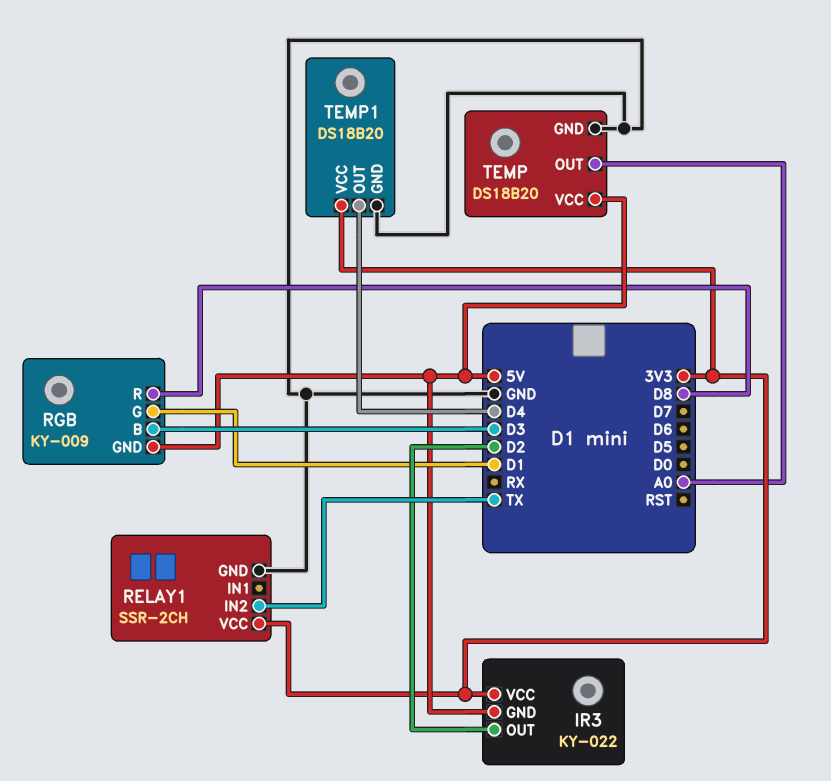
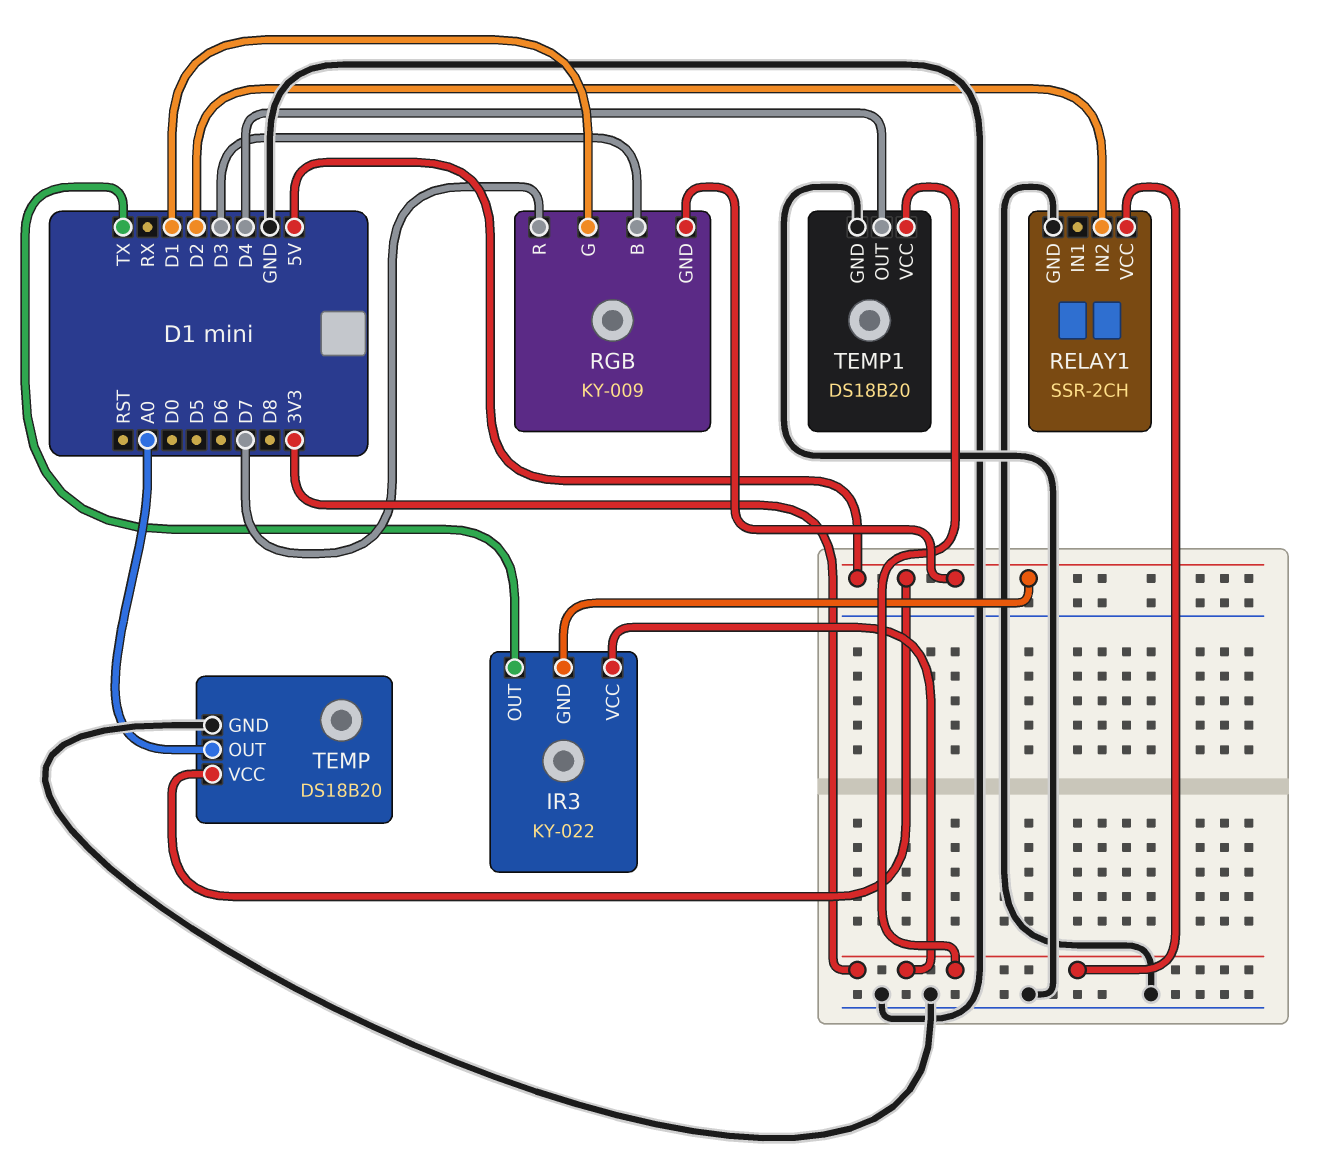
IR3 pin OUT: D2 -> TX
RELAY1 pin IN2: TX -> D2
RGB pin R: D8 -> D7

